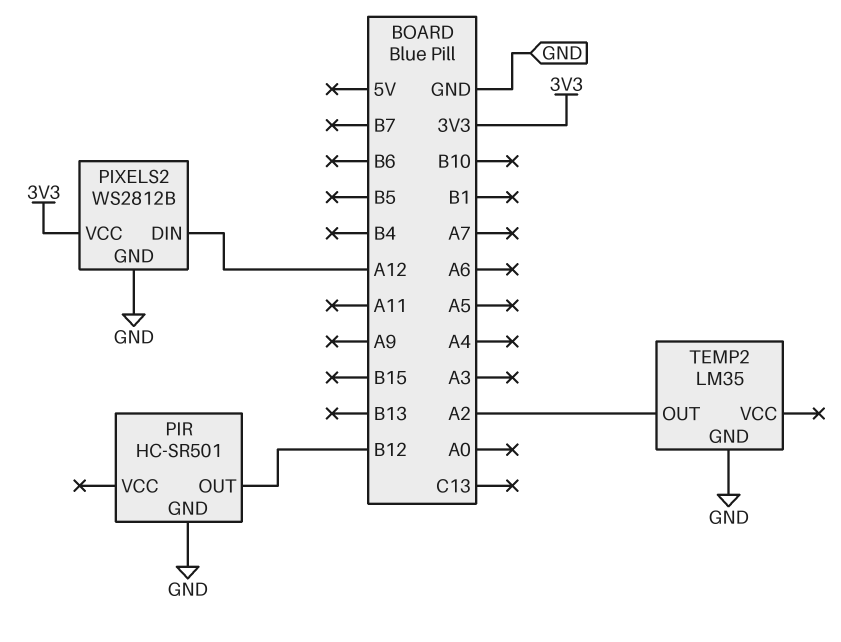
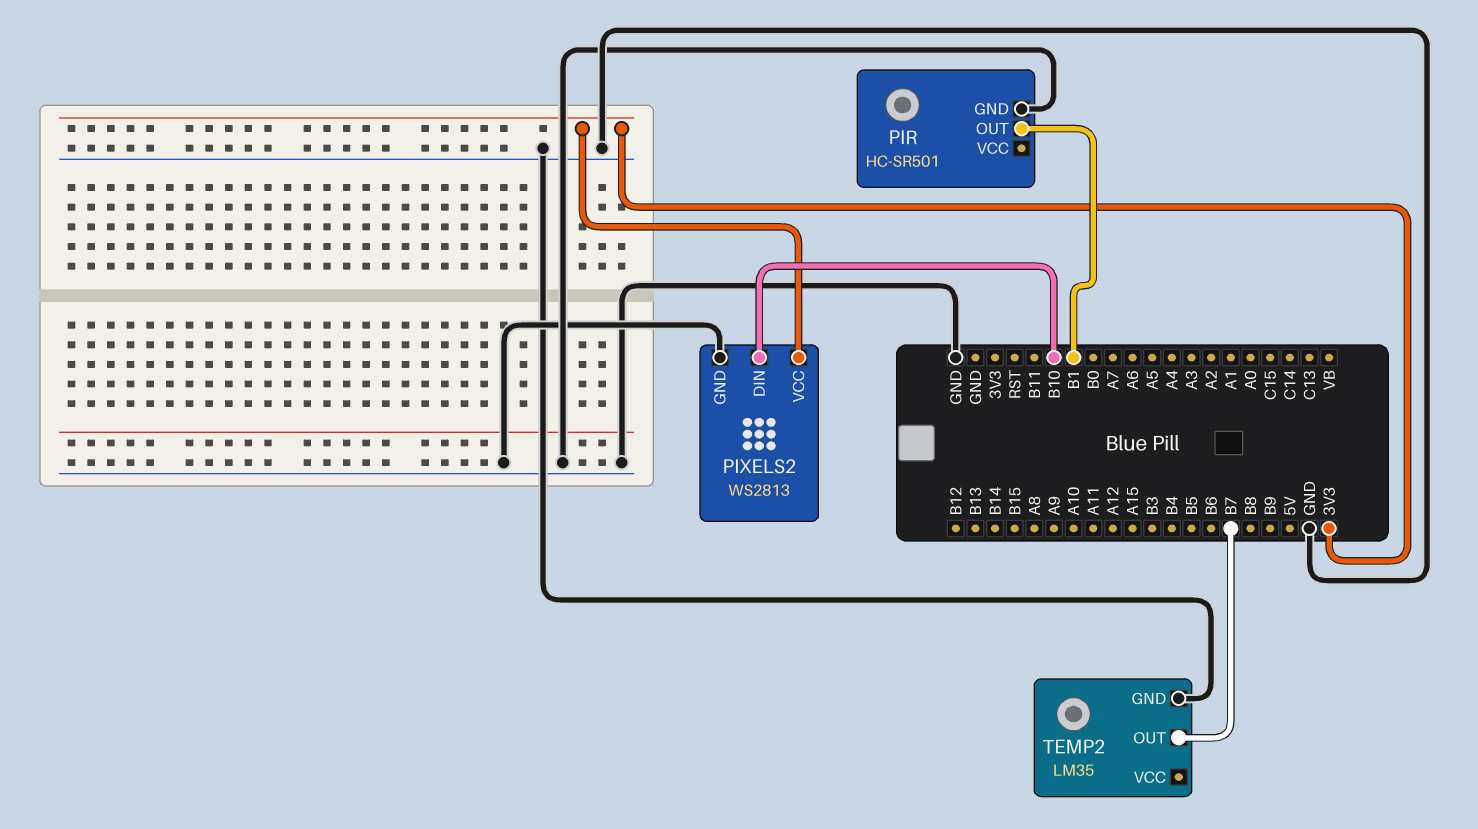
PIR pin OUT: B12 -> B1
PIXELS2: WS2812B -> WS2813
PIXELS2 pin DIN: A12 -> B10
TEMP2 pin OUT: A2 -> B7

